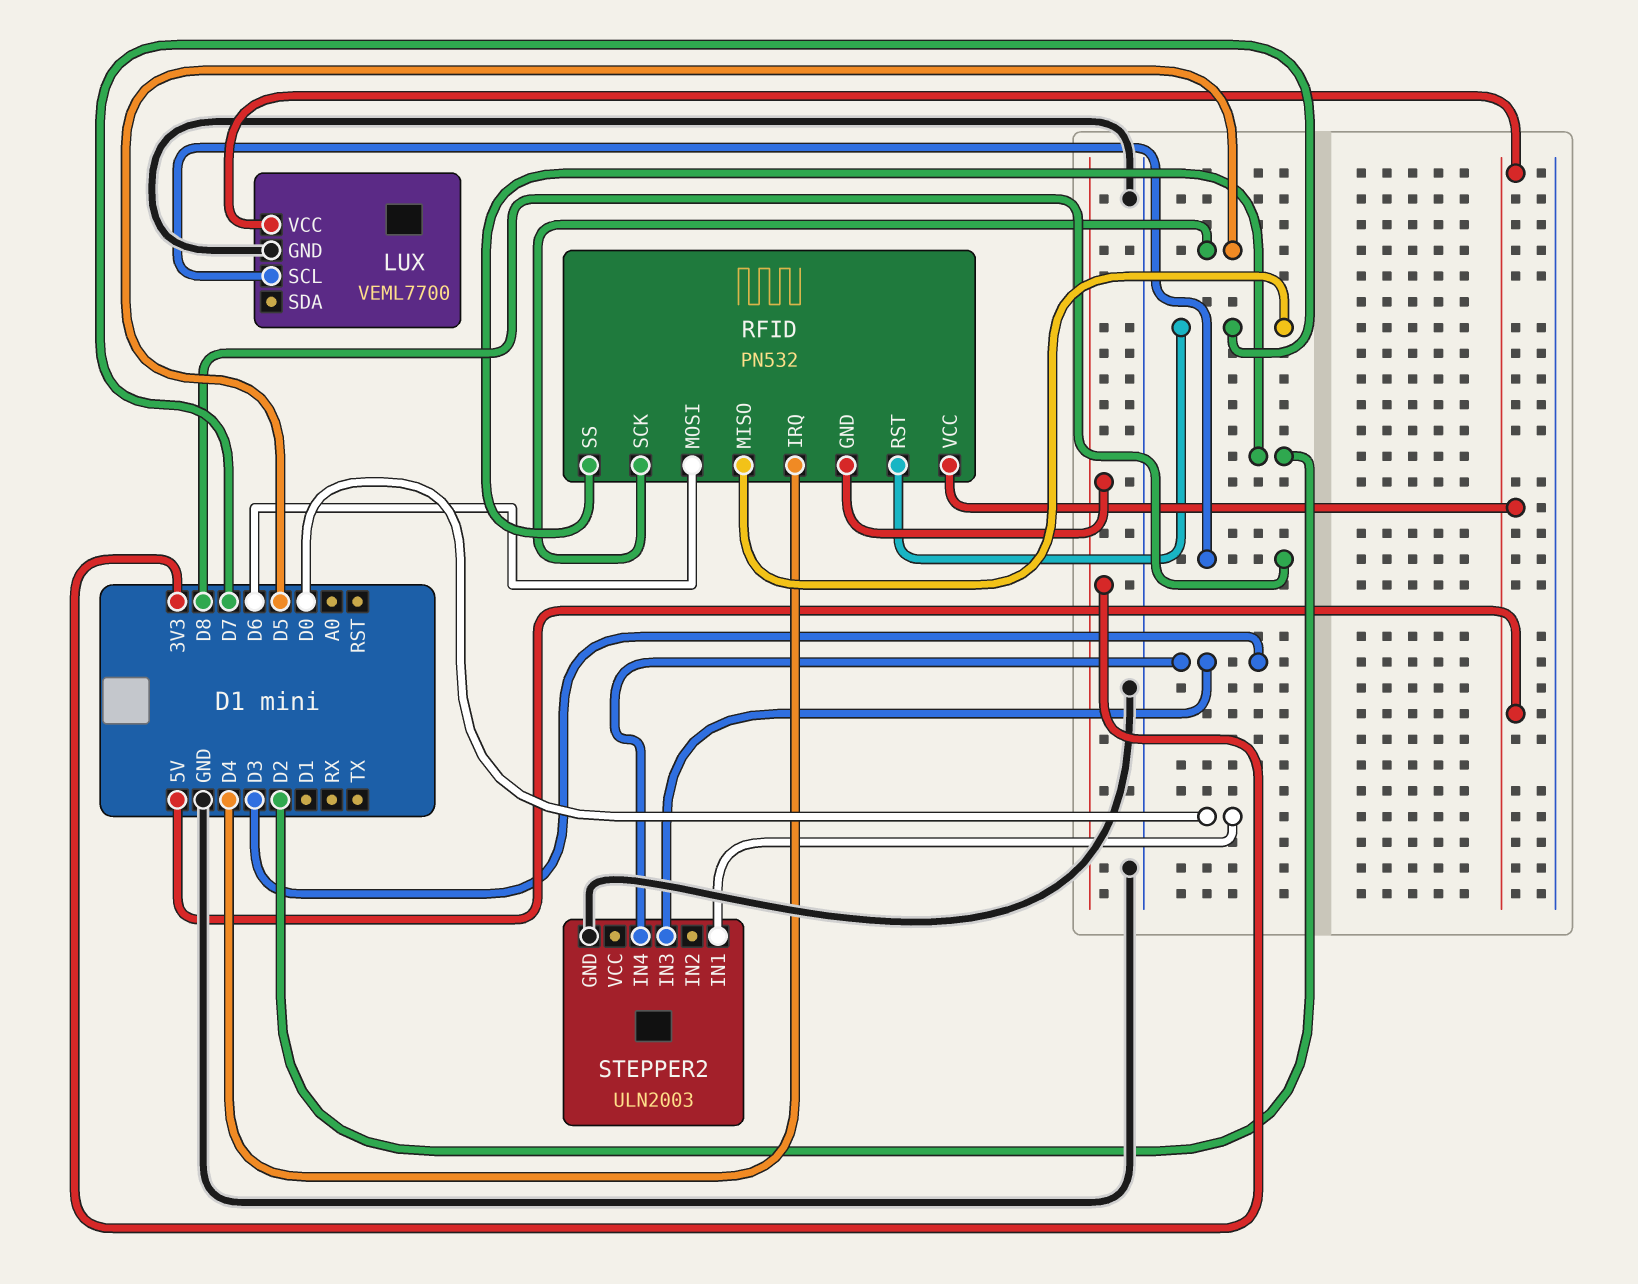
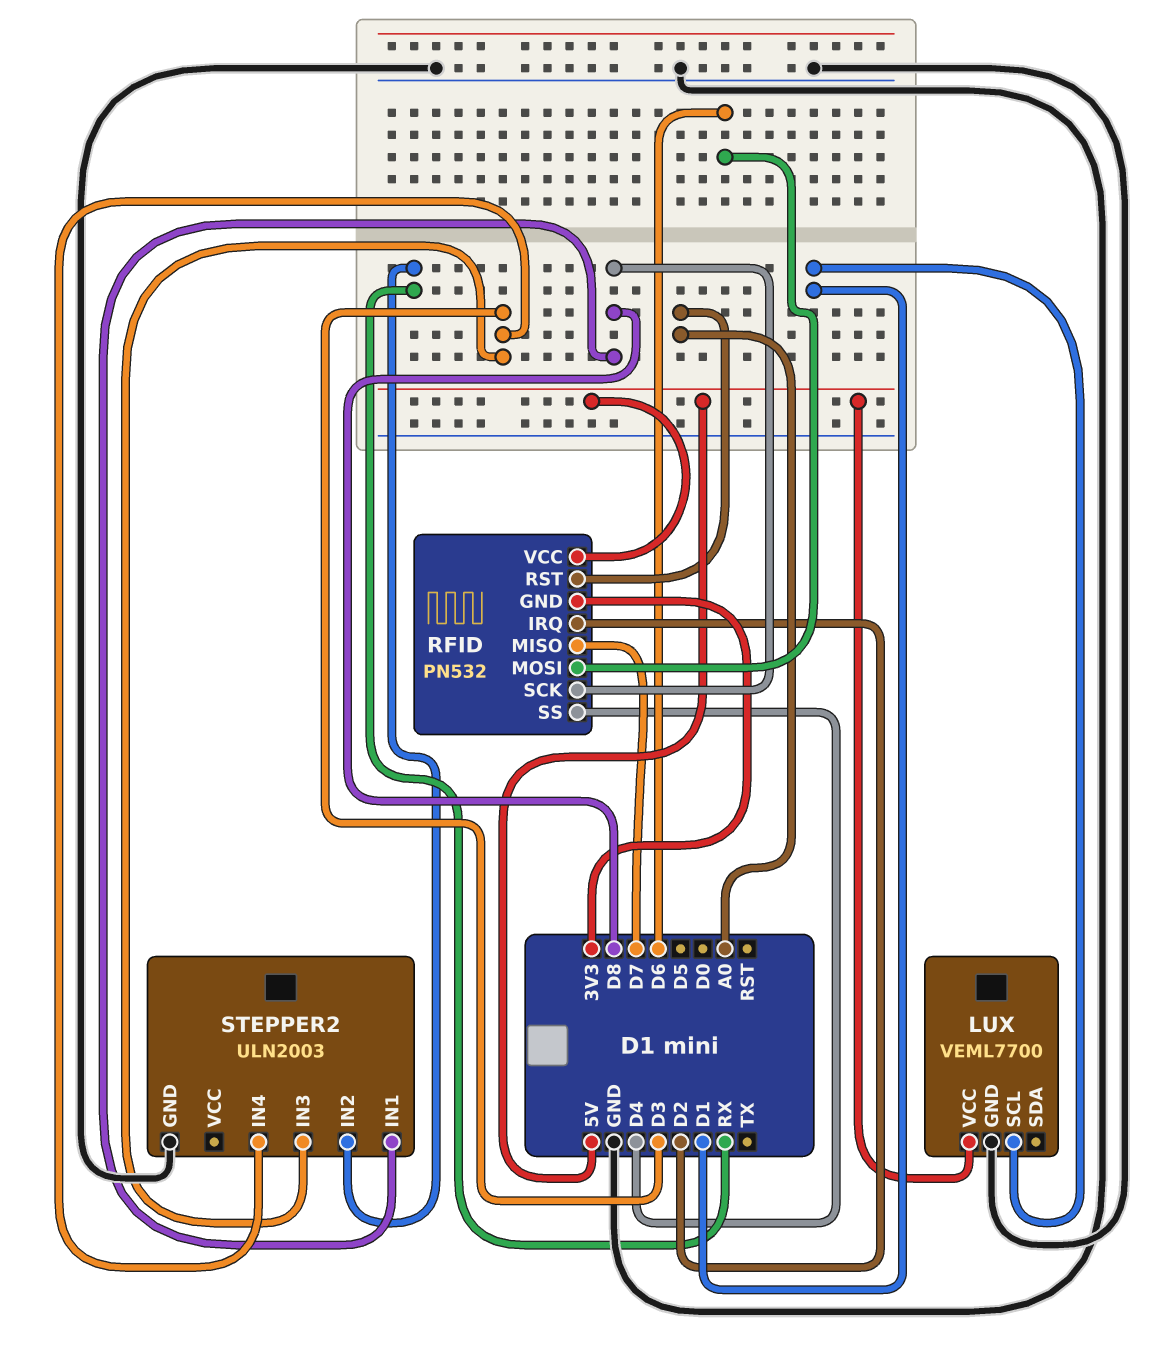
LUX pin SCL: D8 -> D1
RFID pin IRQ: D4 -> D2
RFID pin RST: D7 -> A0
RFID pin SCK: D5 -> D8
RFID pin SS: D2 -> D4
STEPPER2 pin IN1: D0 -> D8
STEPPER2 pin IN2: none -> RX

